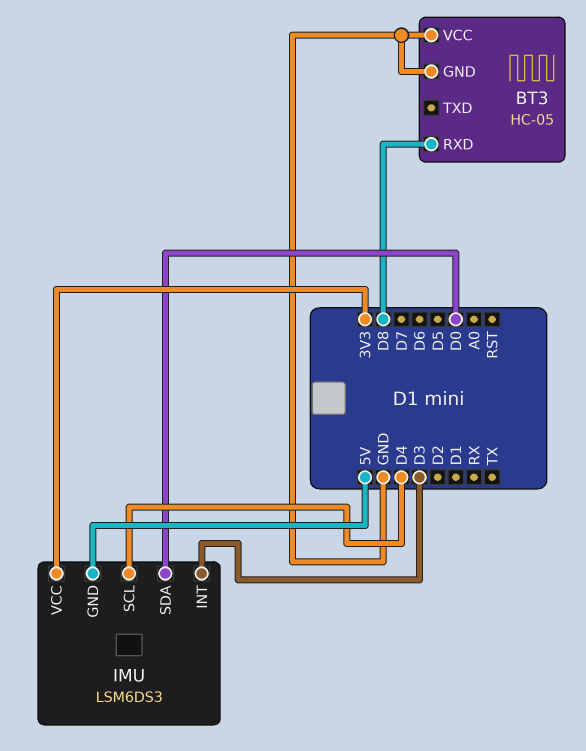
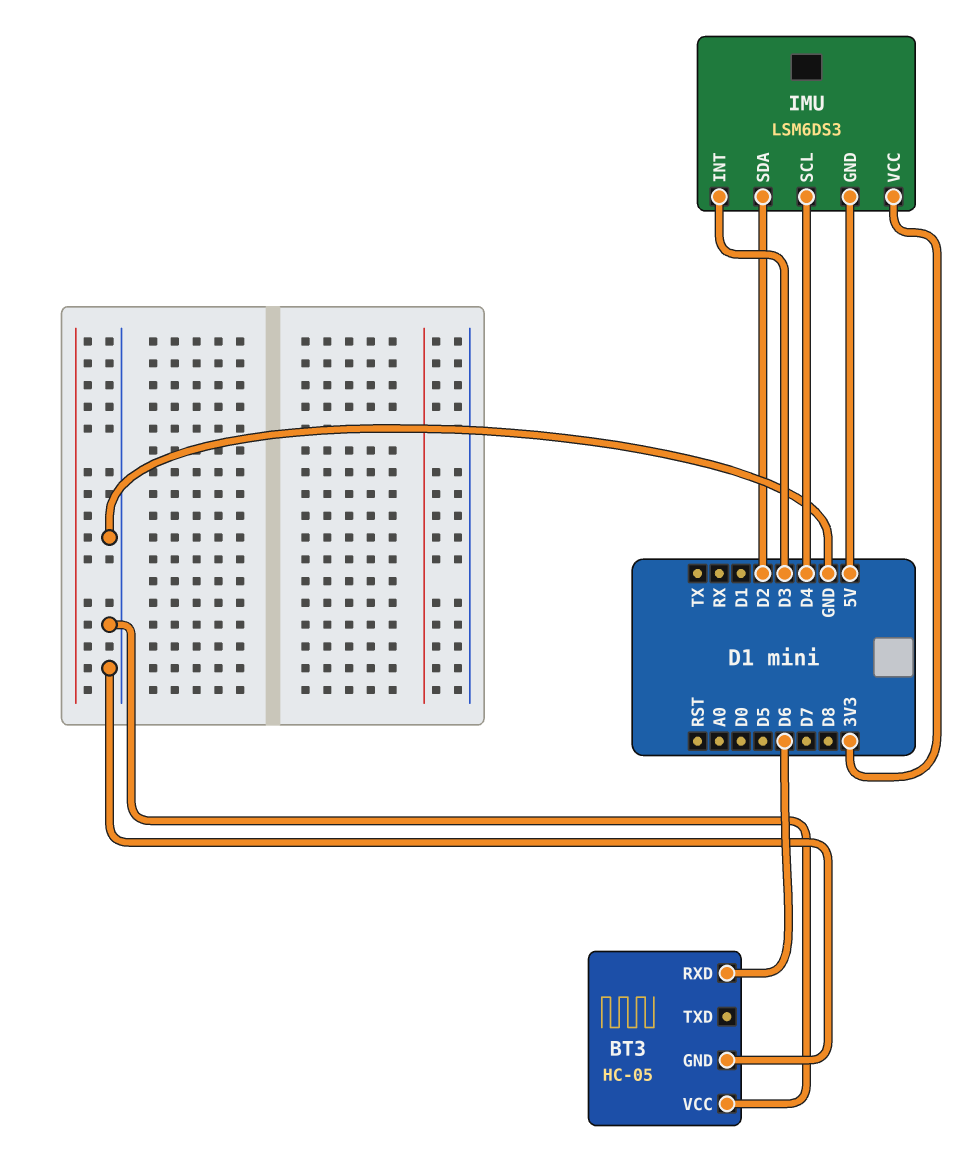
BT3 pin RXD: D8 -> D6
IMU pin SDA: D0 -> D2

